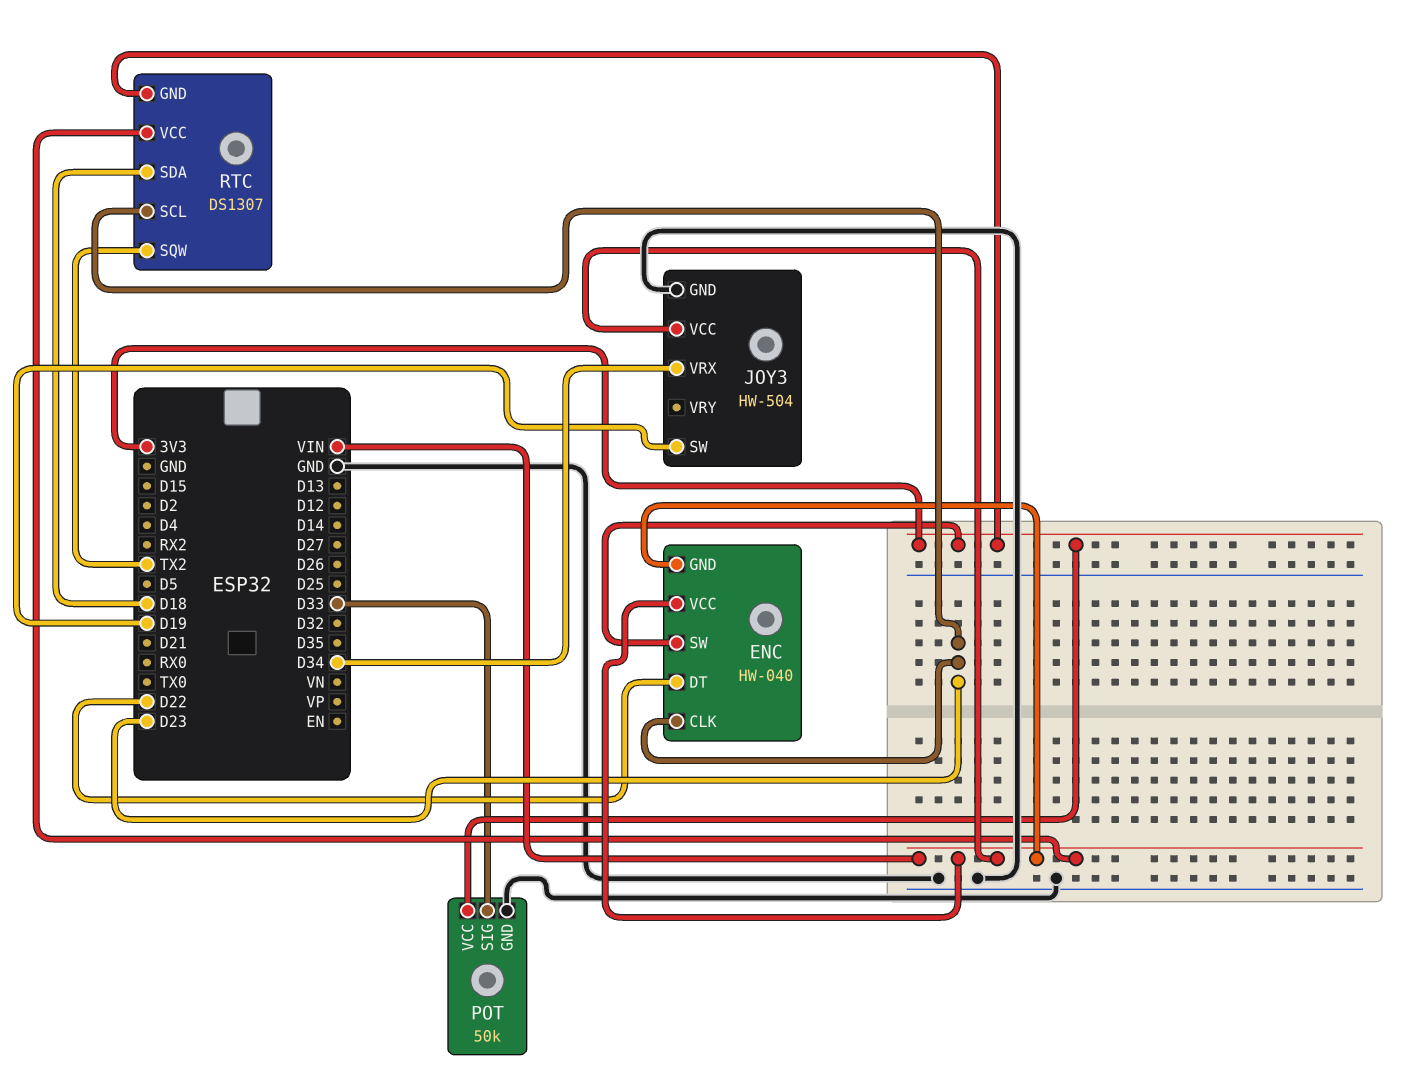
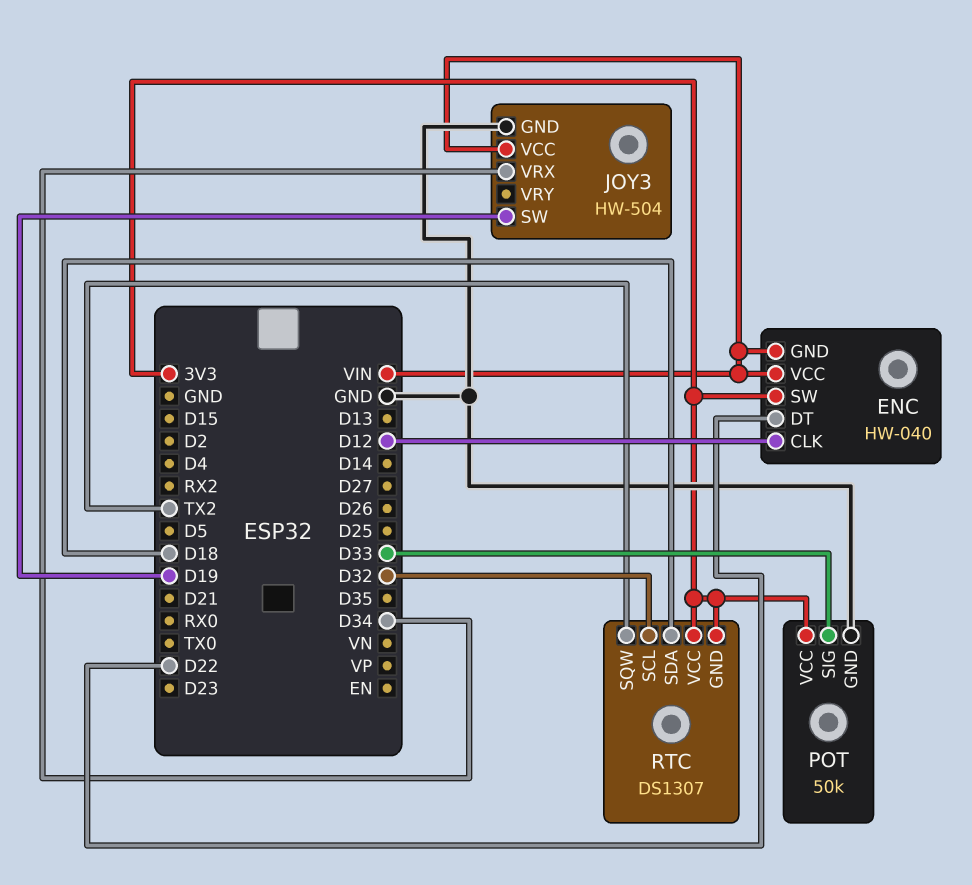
ENC pin CLK: D23 -> D12
RTC pin SCL: D23 -> D32
RTC pin VCC: VIN -> 3V3

